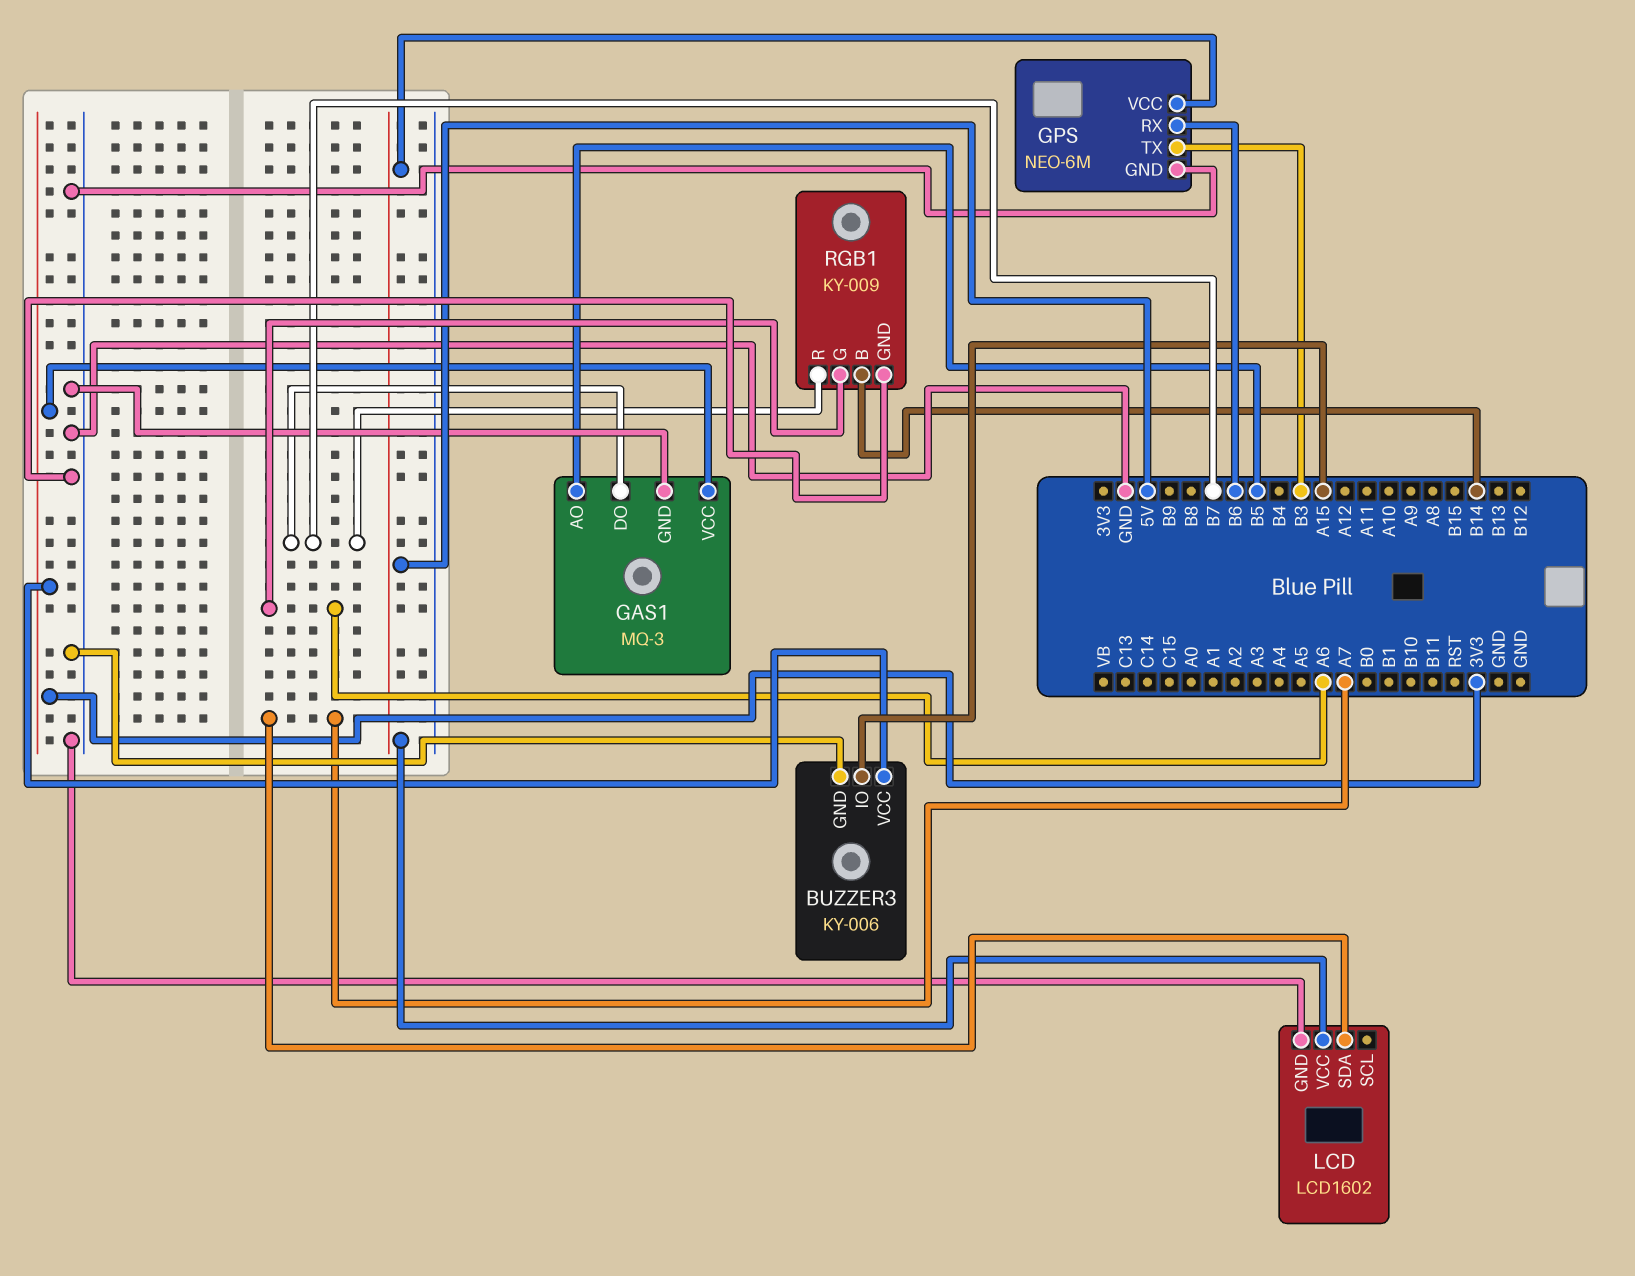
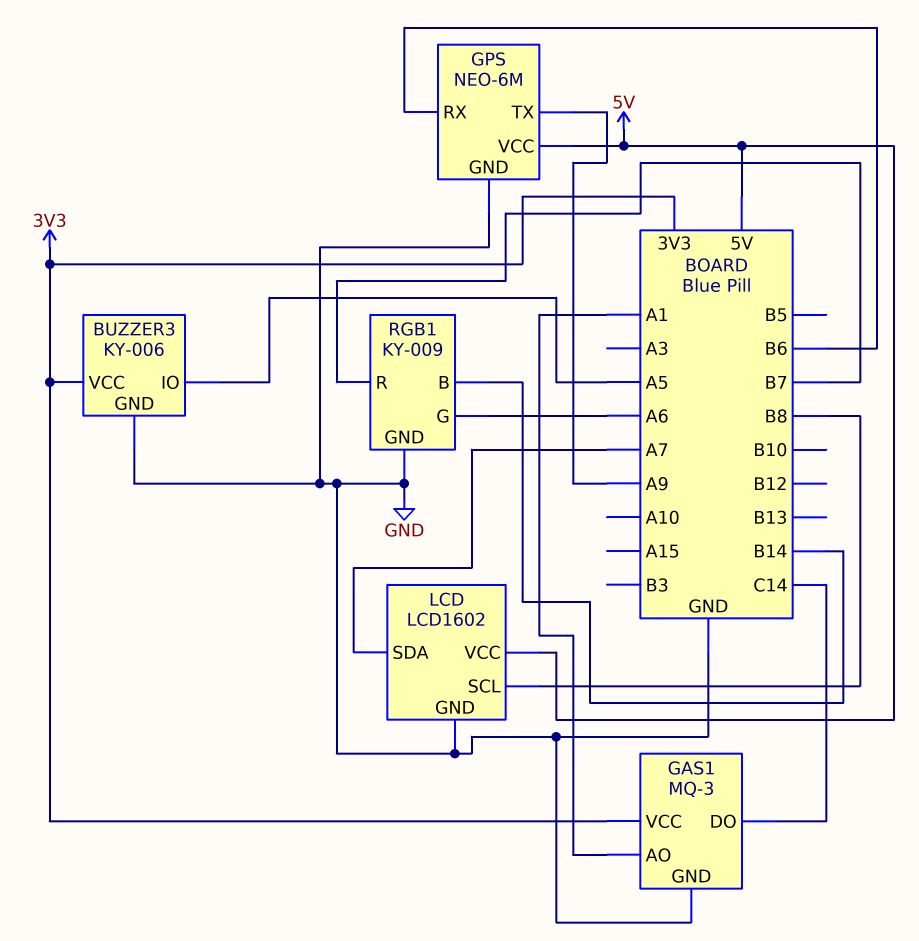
BUZZER3 pin IO: A15 -> A5
GAS1 pin AO: B5 -> A1
GAS1 pin DO: B7 -> C14
GPS pin TX: B3 -> A9
LCD pin SCL: none -> B8

